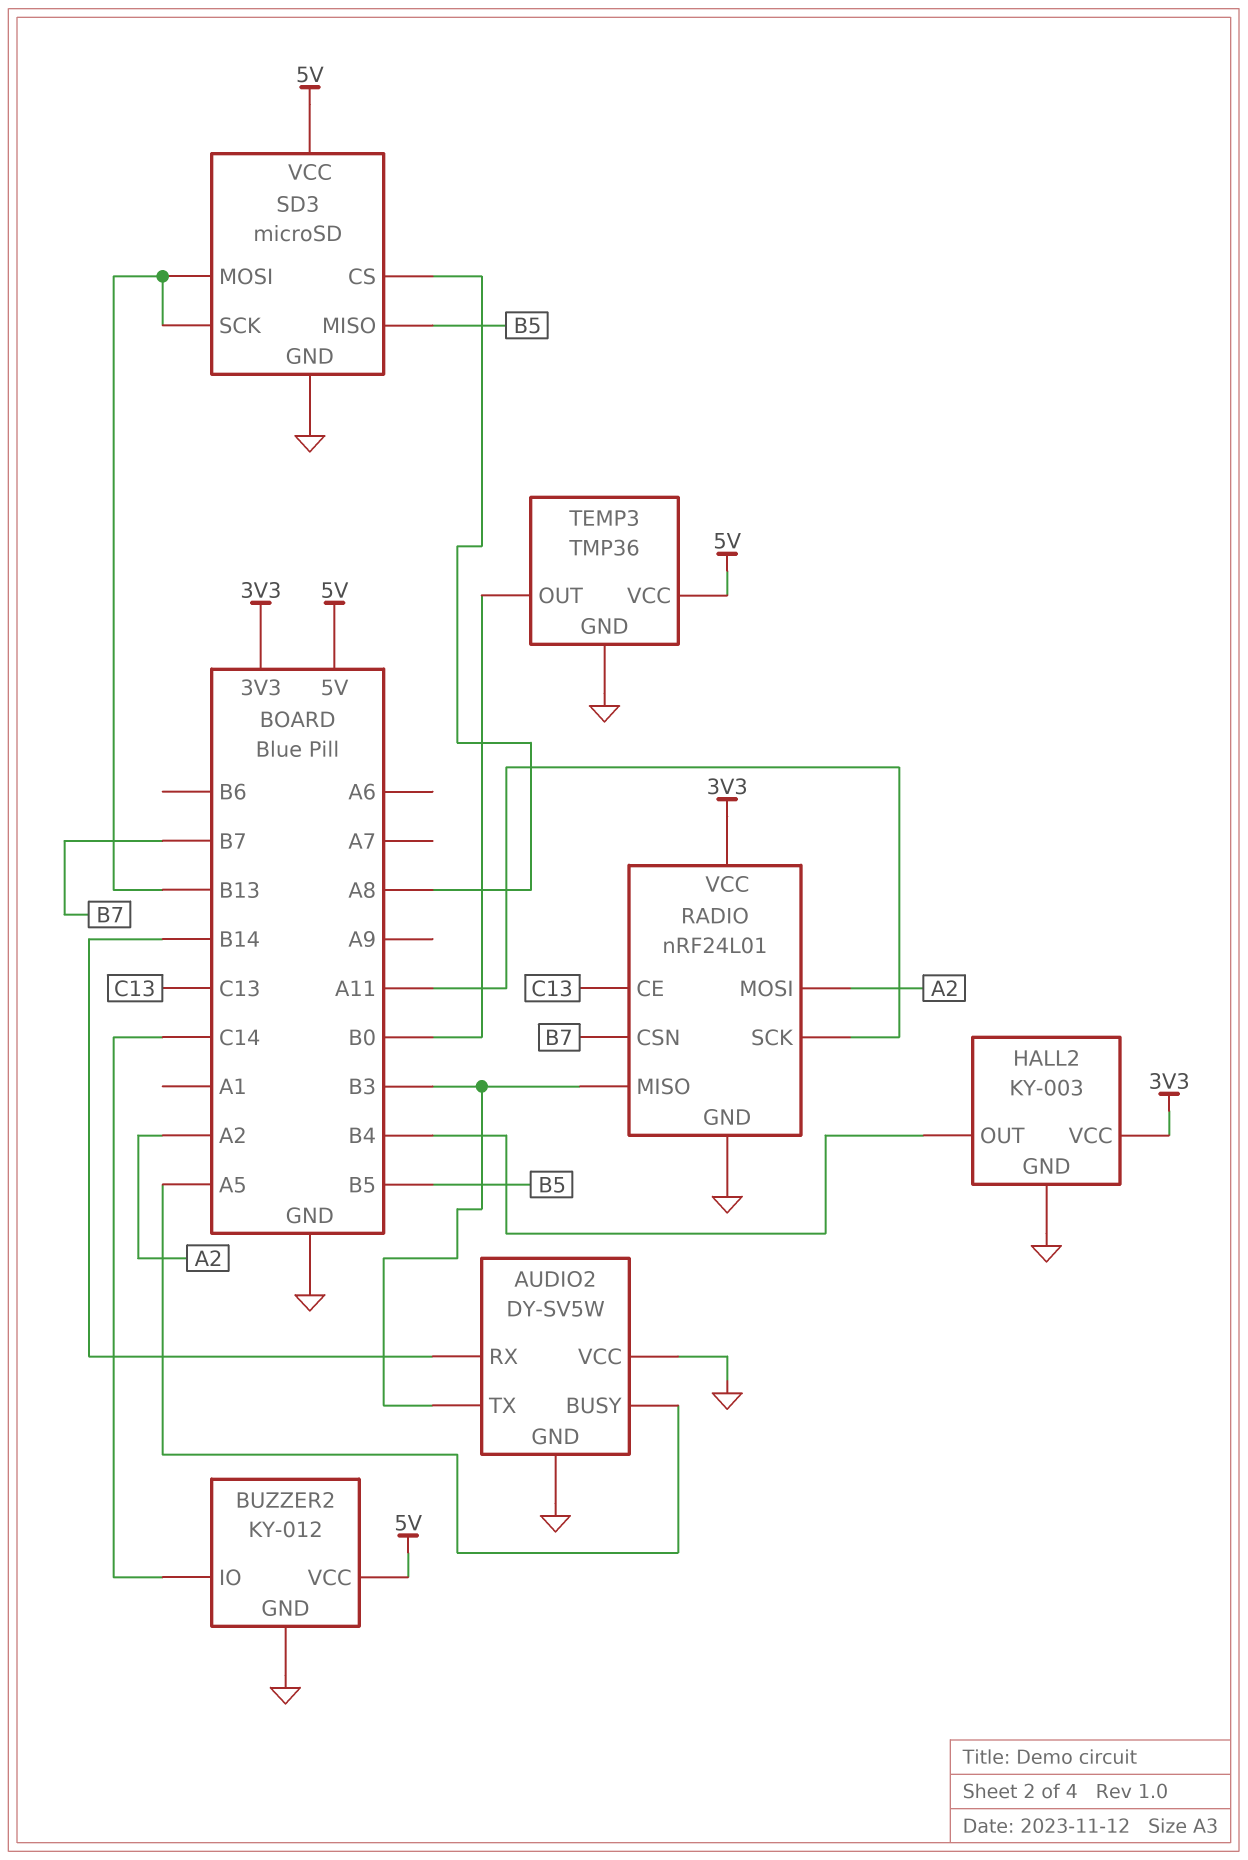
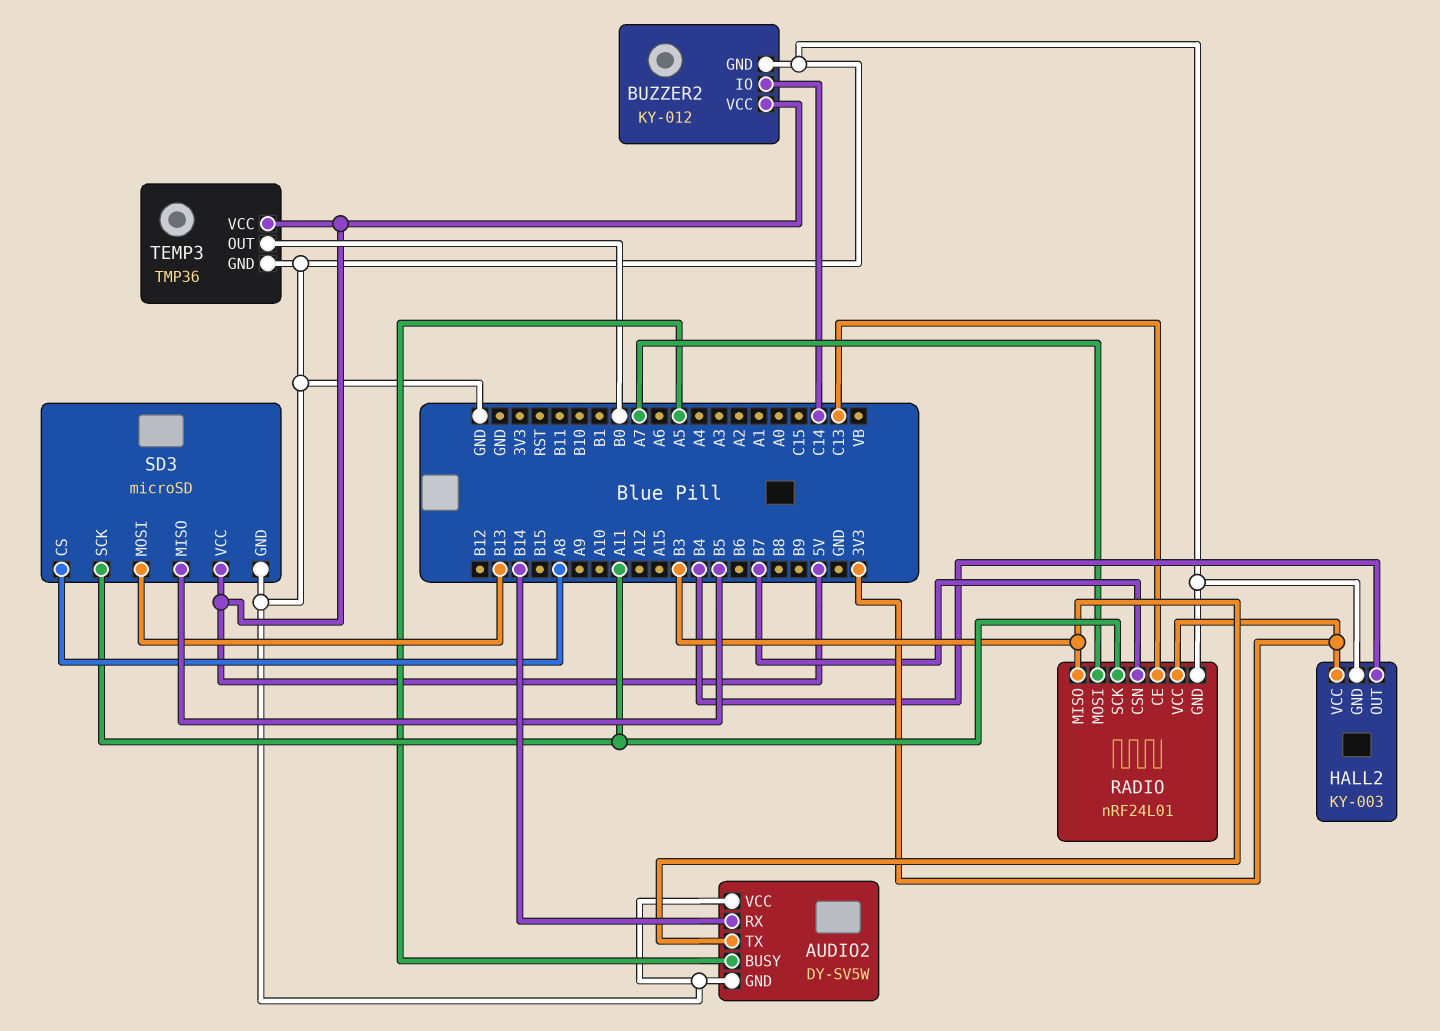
RADIO pin MOSI: A2 -> A7
SD3 pin SCK: B13 -> A11

